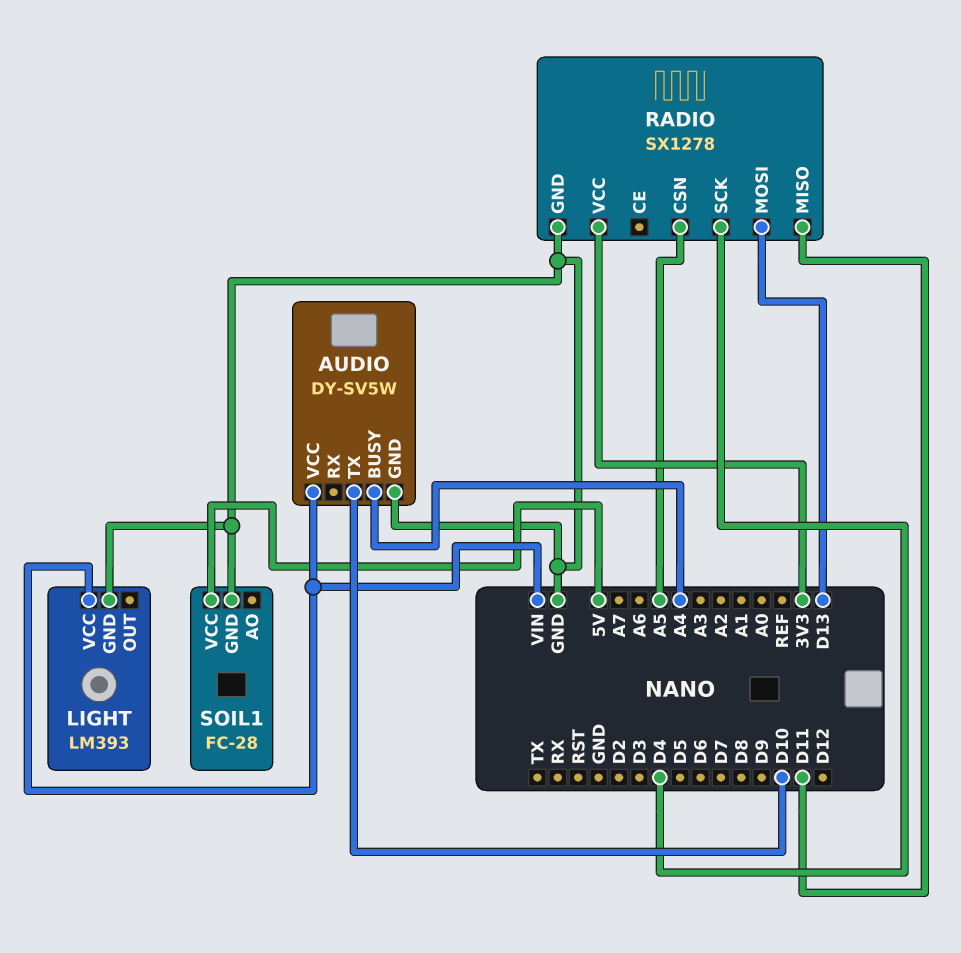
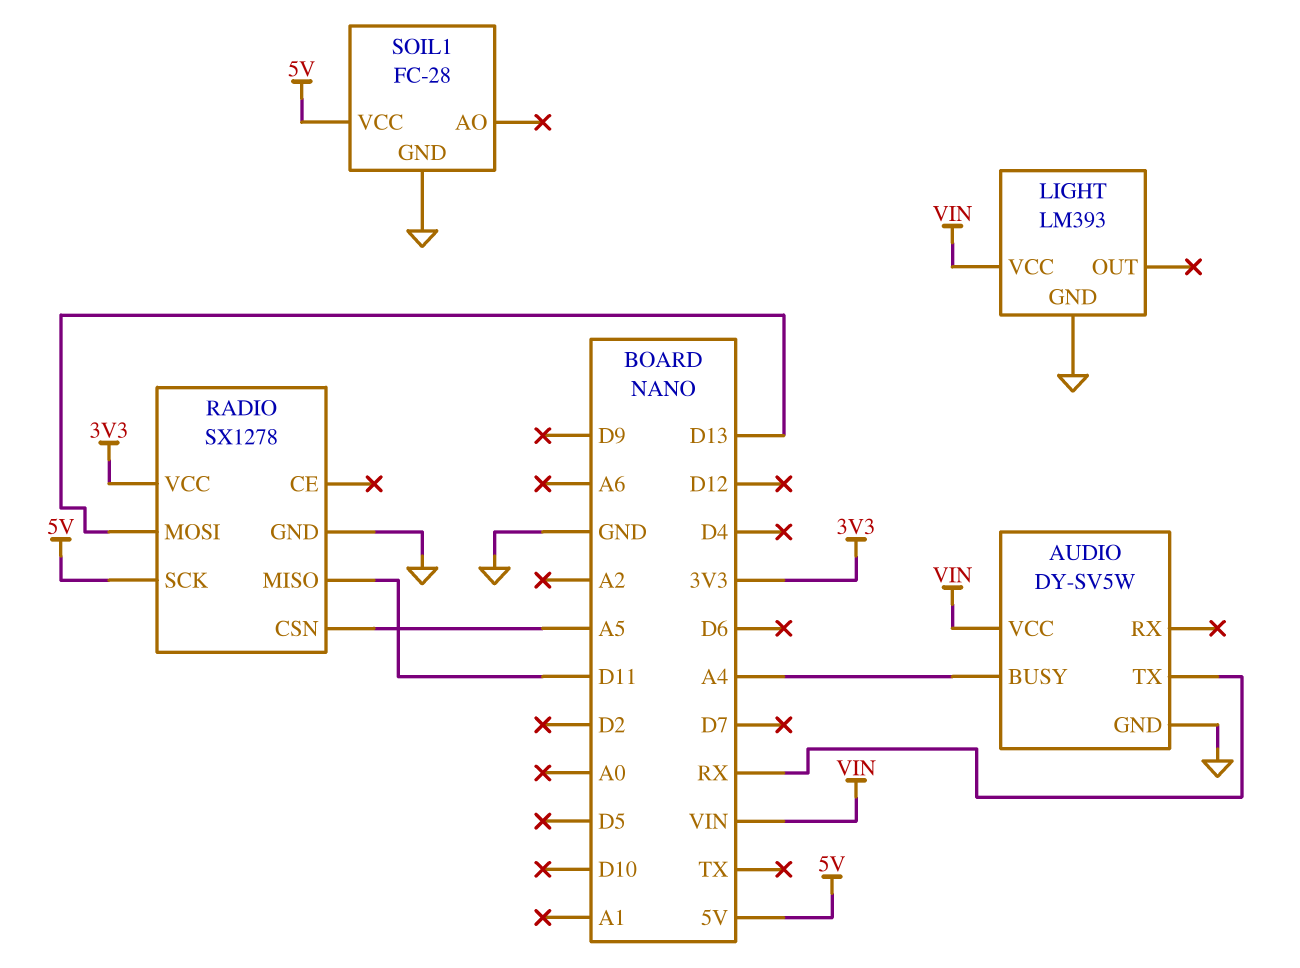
AUDIO pin TX: D10 -> RX
RADIO pin SCK: D4 -> 5V

